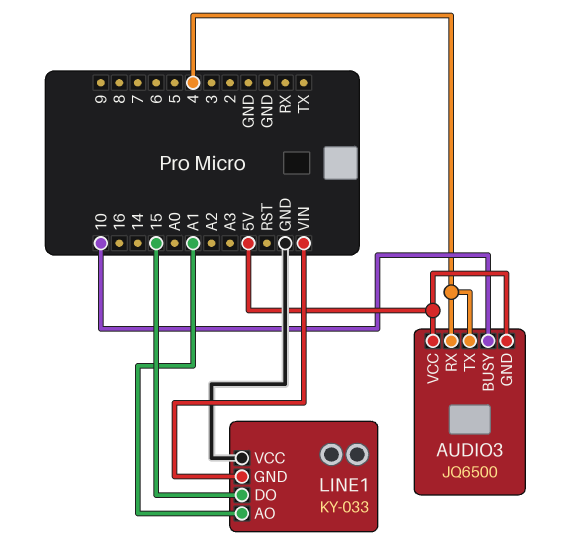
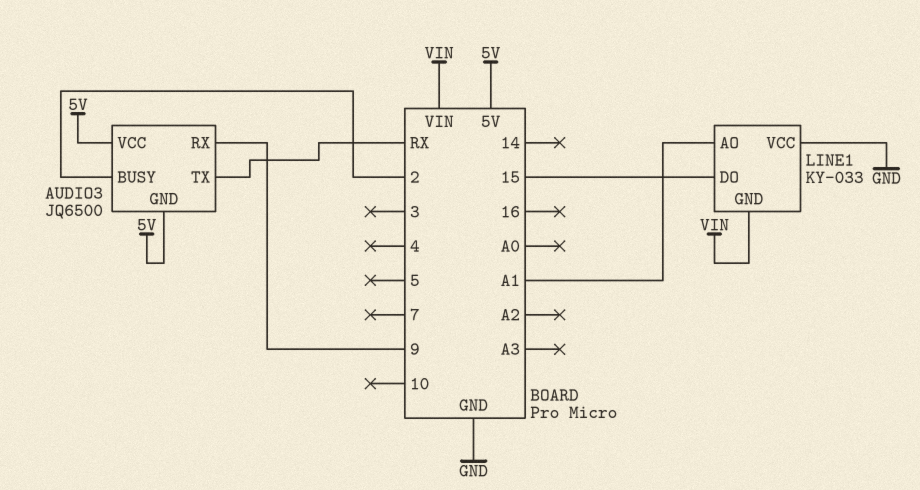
AUDIO3 pin BUSY: 10 -> 2
AUDIO3 pin RX: 4 -> 9
AUDIO3 pin TX: 4 -> RX

